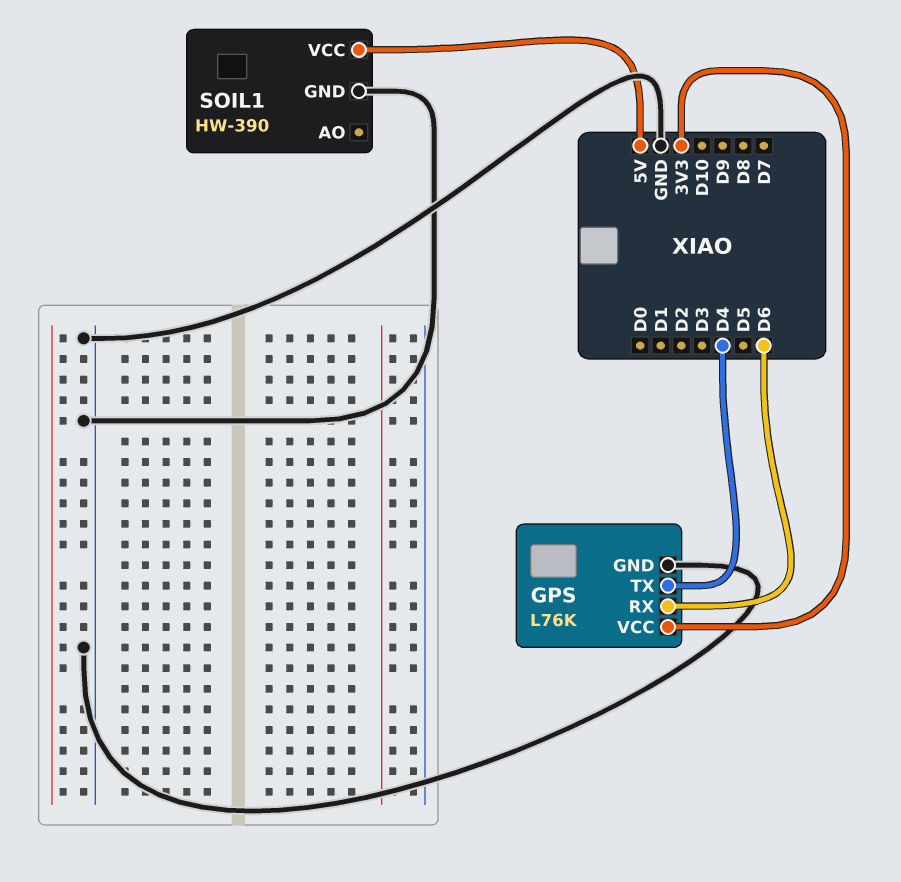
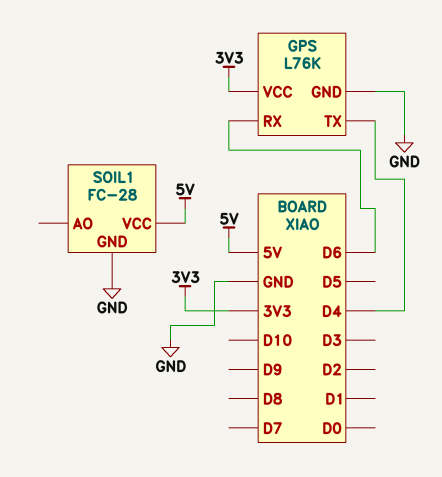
SOIL1: HW-390 -> FC-28

